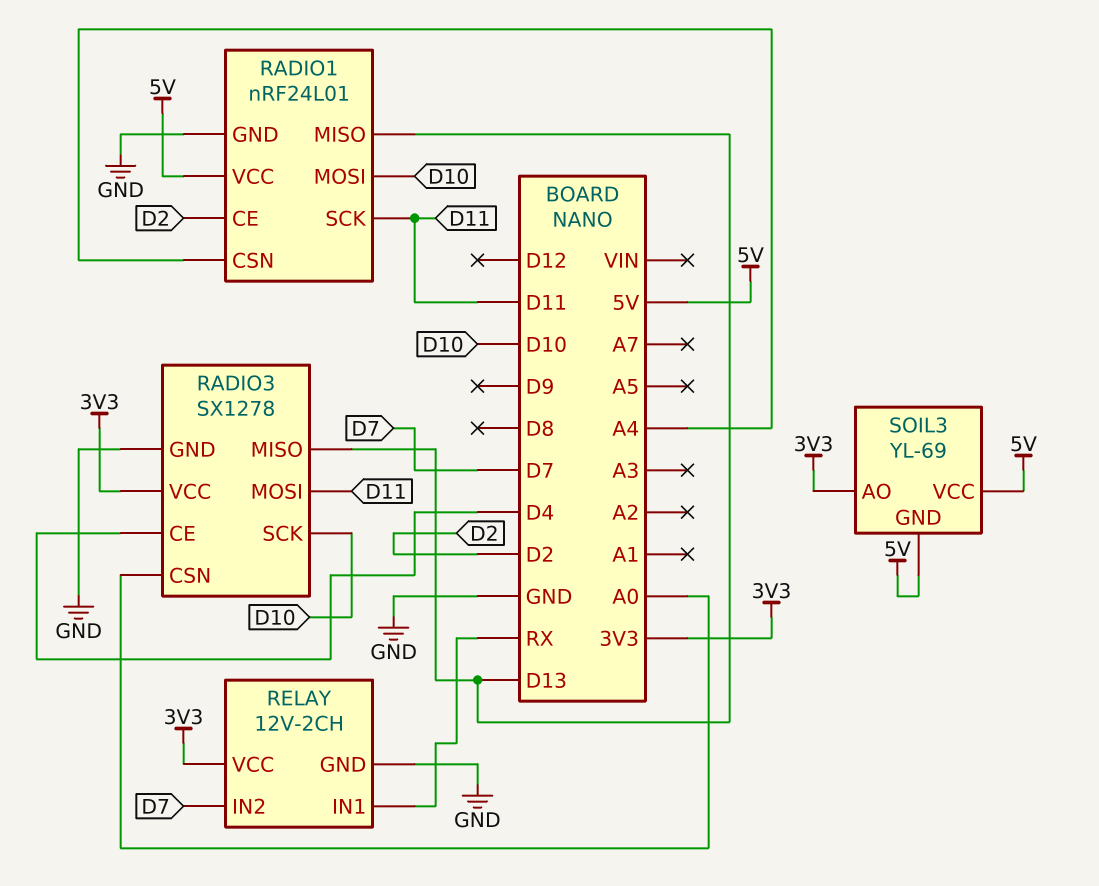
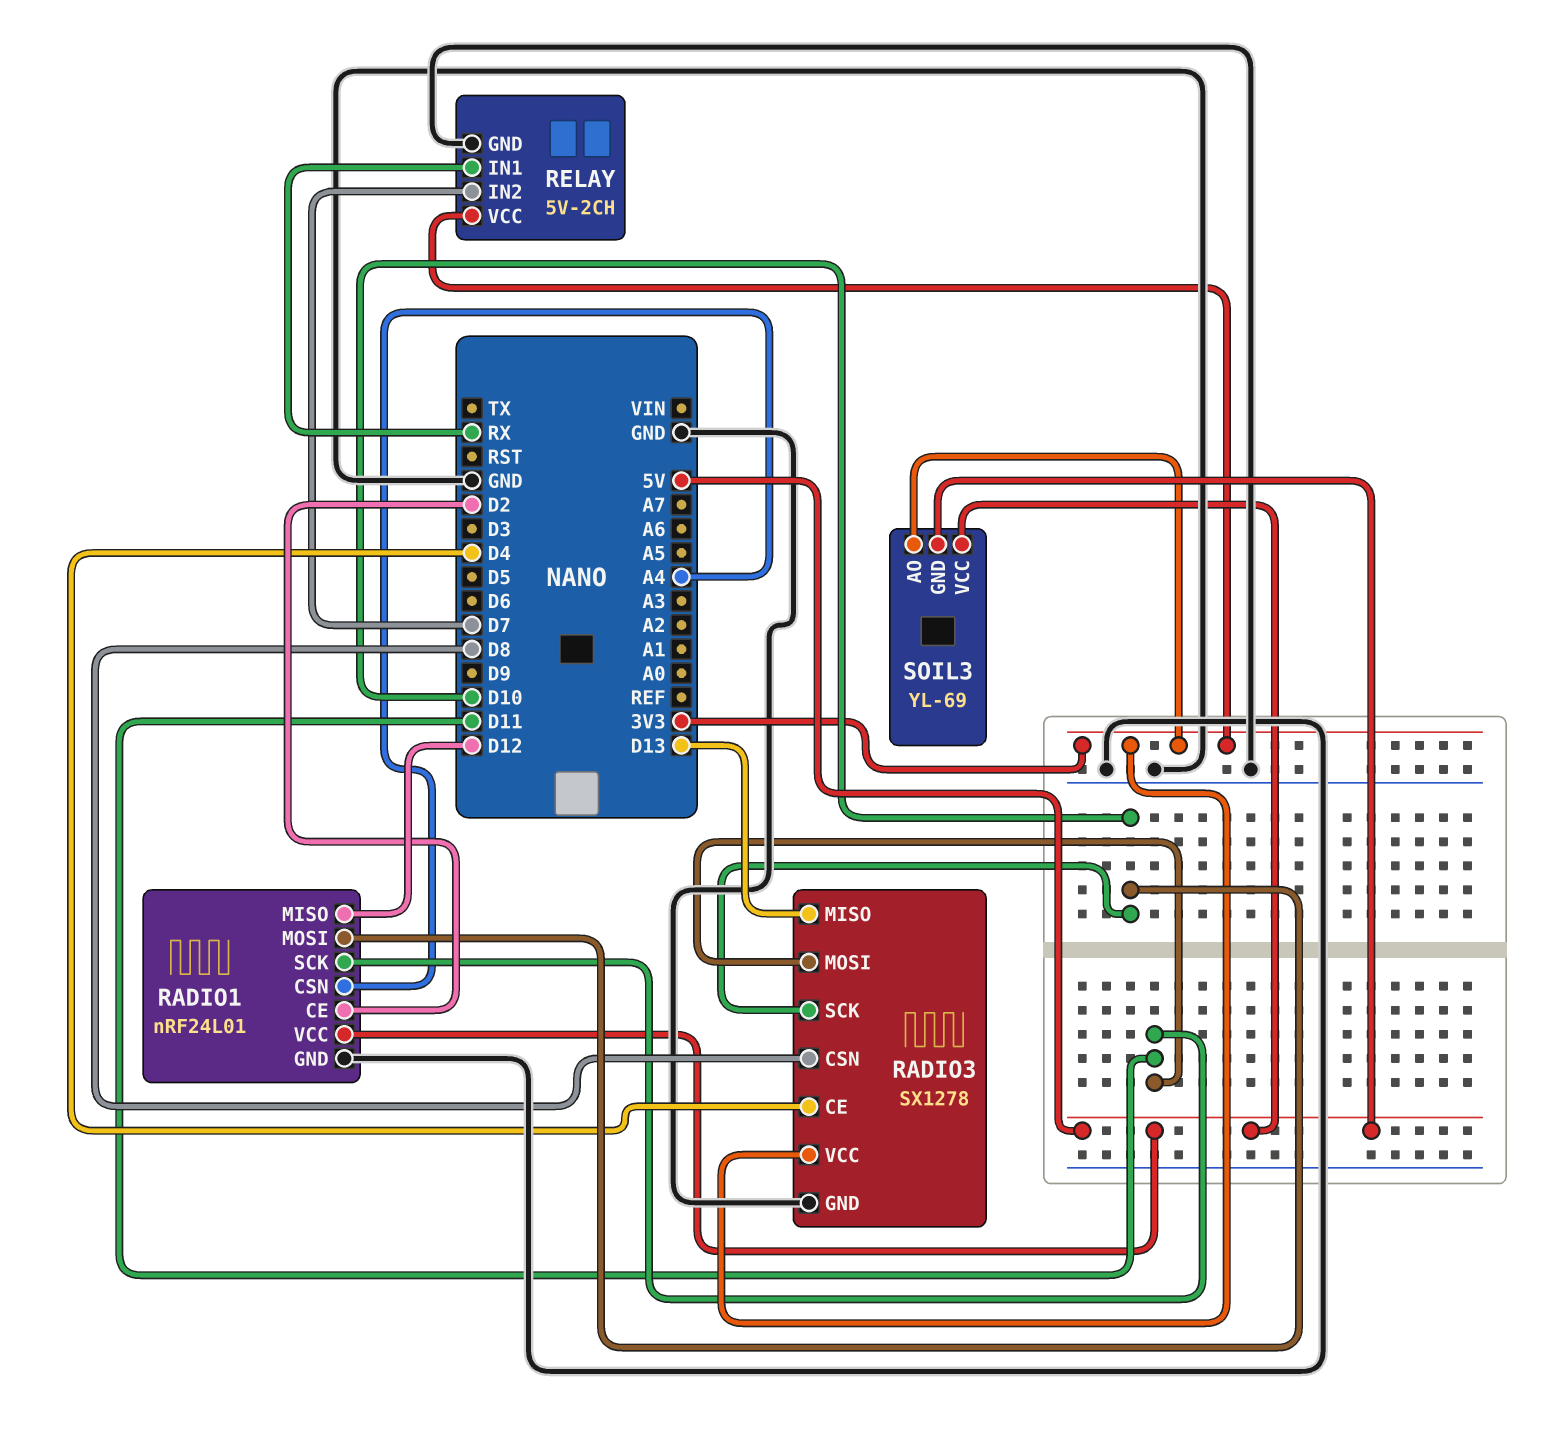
RADIO1 pin MISO: D13 -> D12
RADIO3 pin CSN: A0 -> D8
RELAY: 12V-2CH -> 5V-2CH

